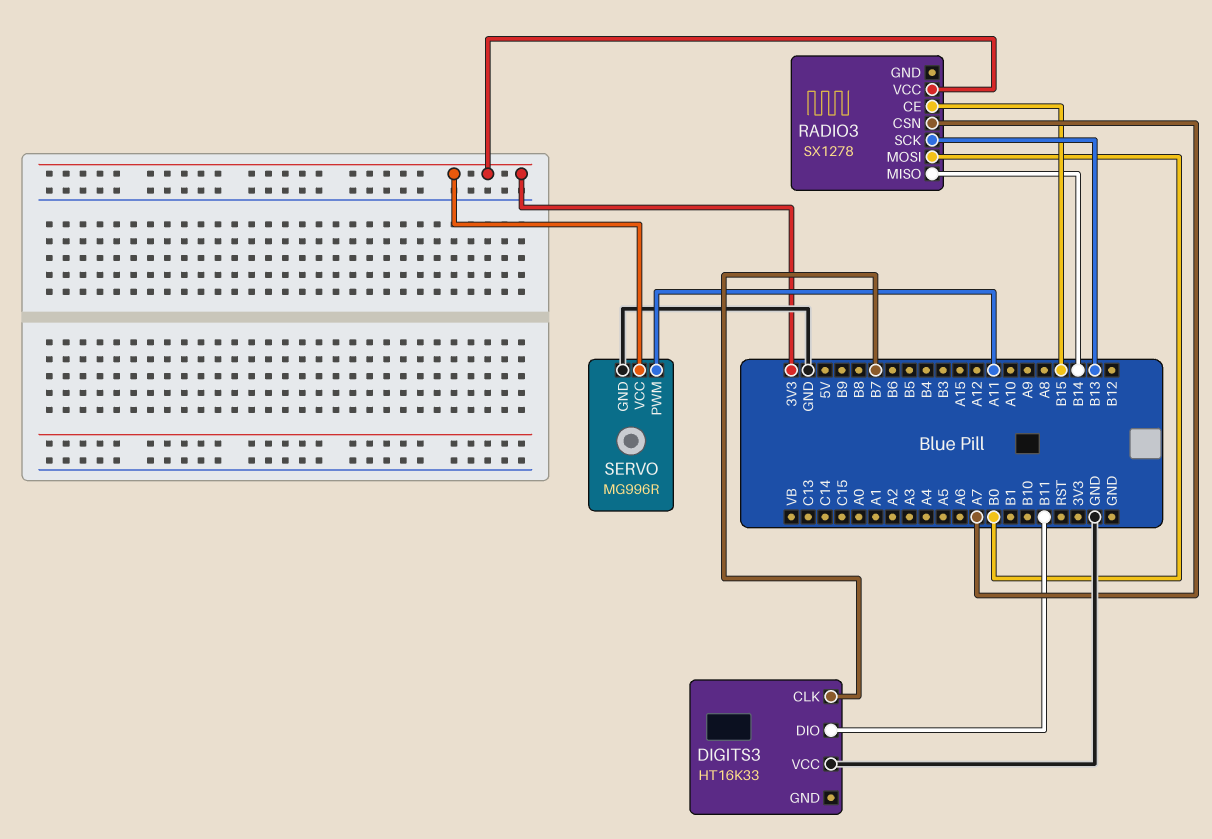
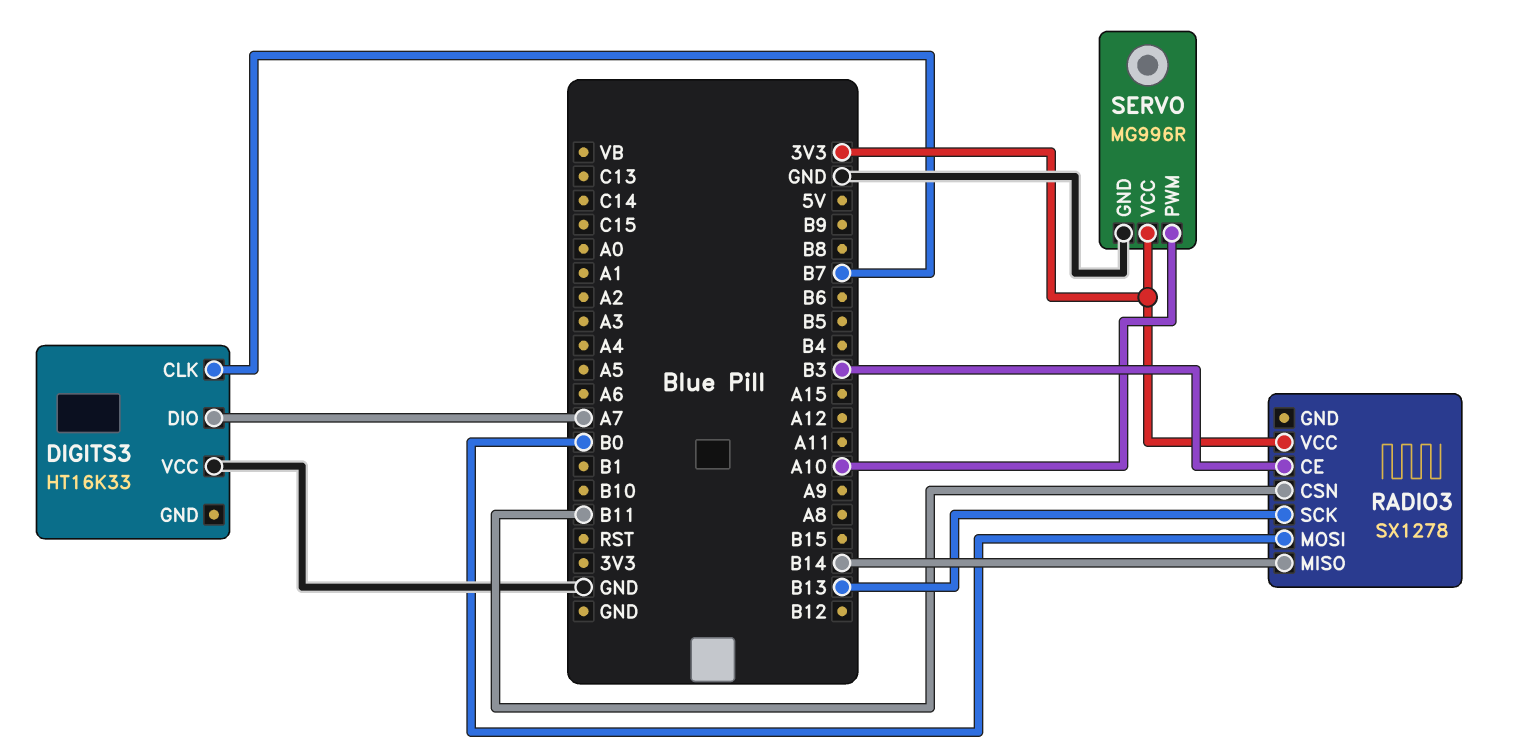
DIGITS3 pin DIO: B11 -> A7
RADIO3 pin CE: B15 -> B3
RADIO3 pin CSN: A7 -> B11
SERVO pin PWM: A11 -> A10

